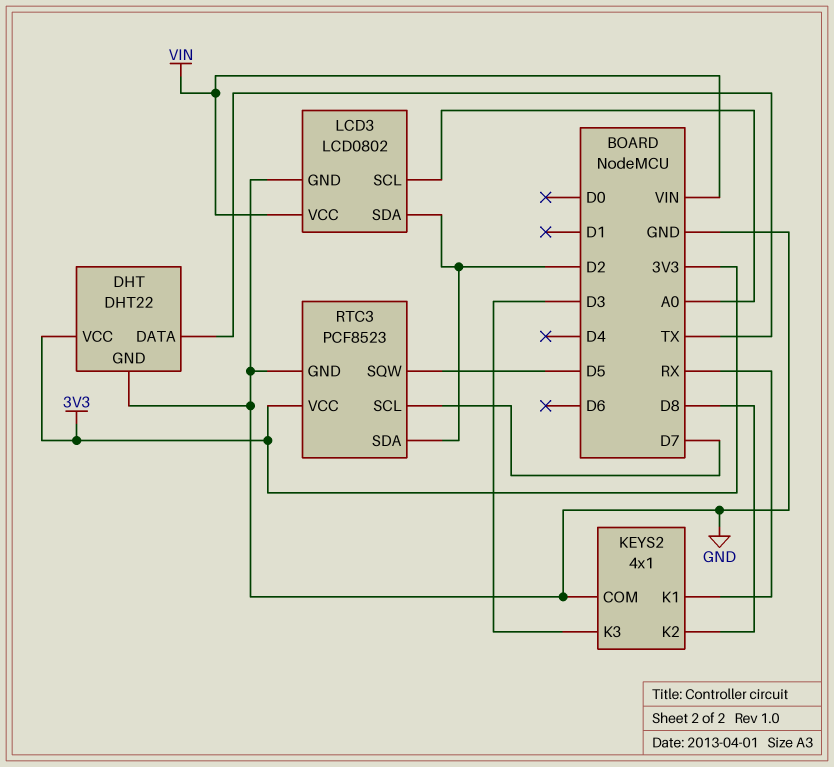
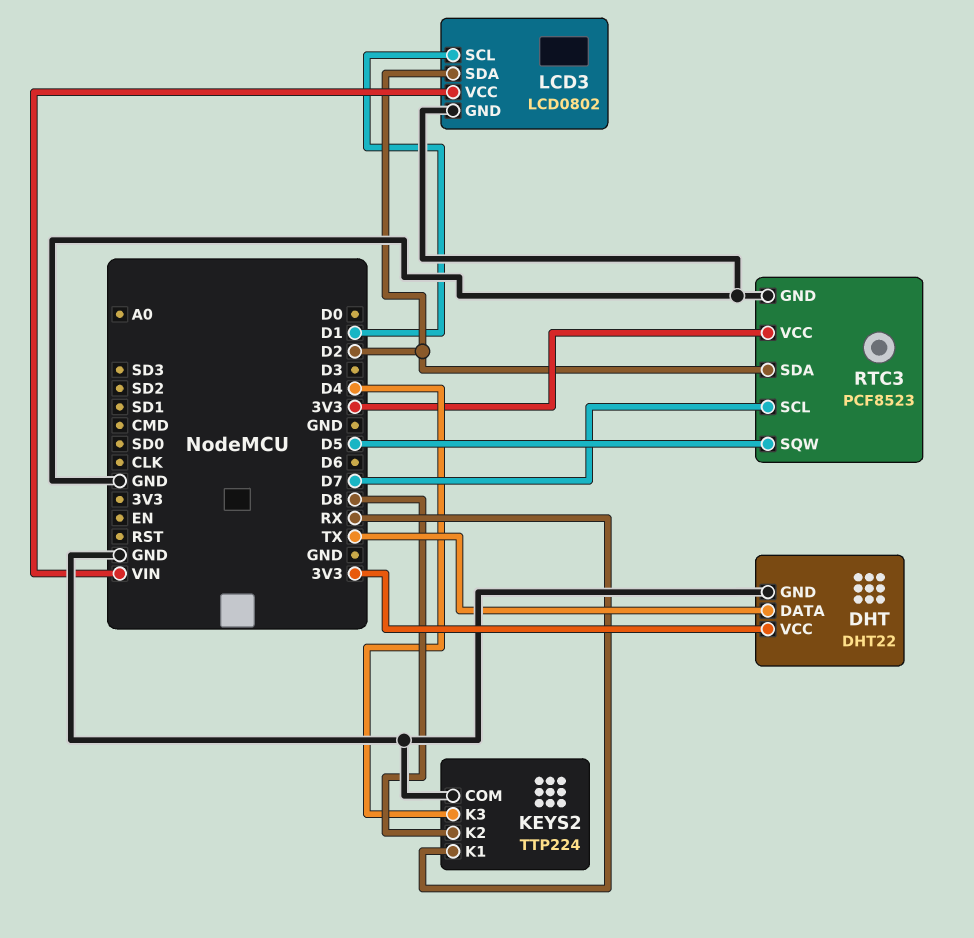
KEYS2: 4x1 -> TTP224
KEYS2 pin K3: D3 -> D4
LCD3 pin SCL: A0 -> D1

